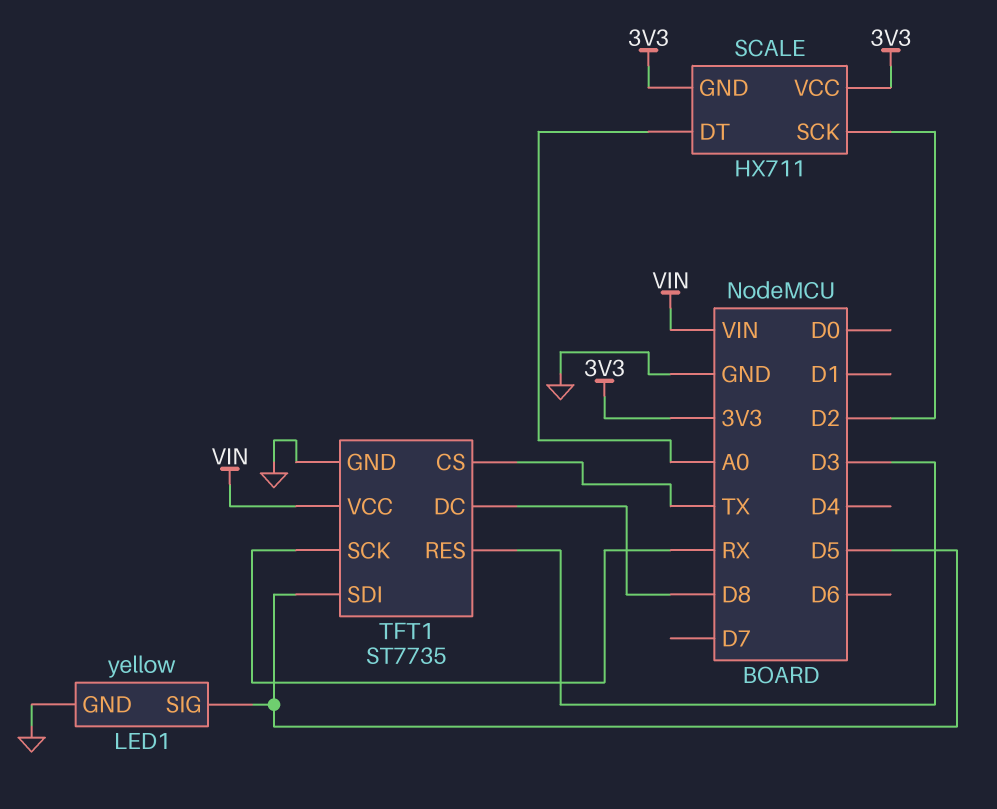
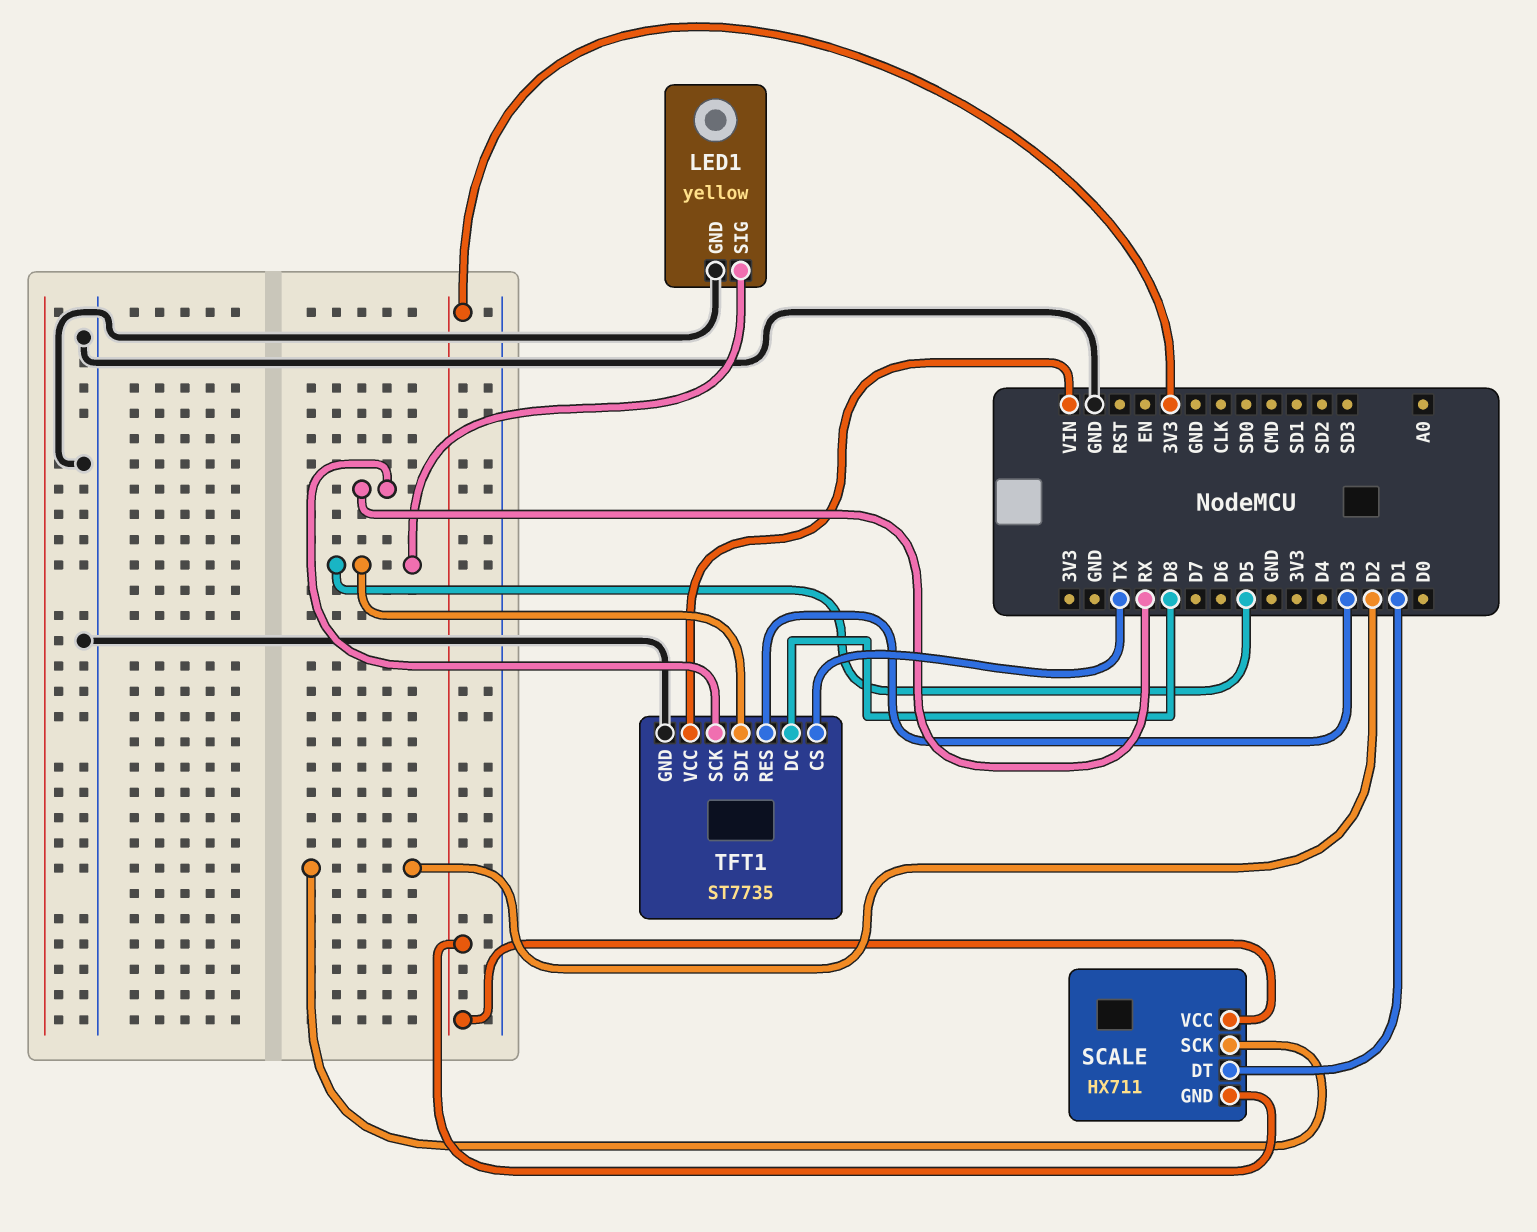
SCALE pin DT: A0 -> D1

